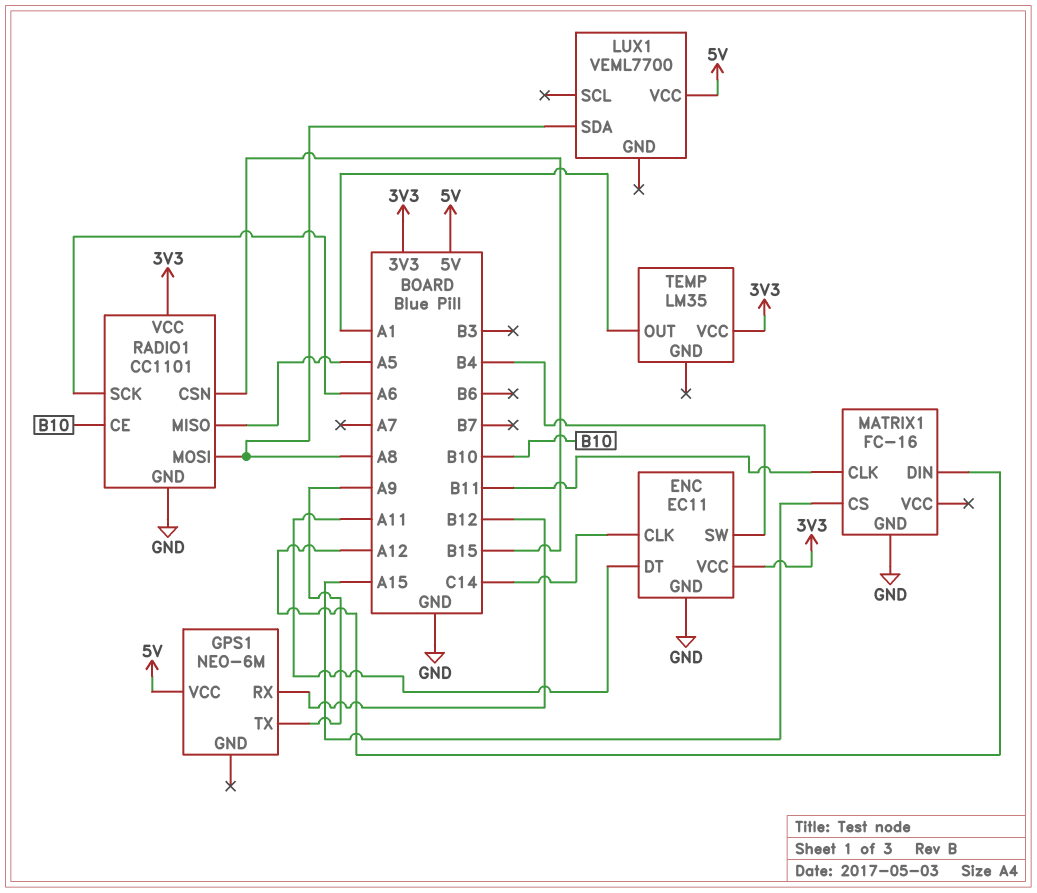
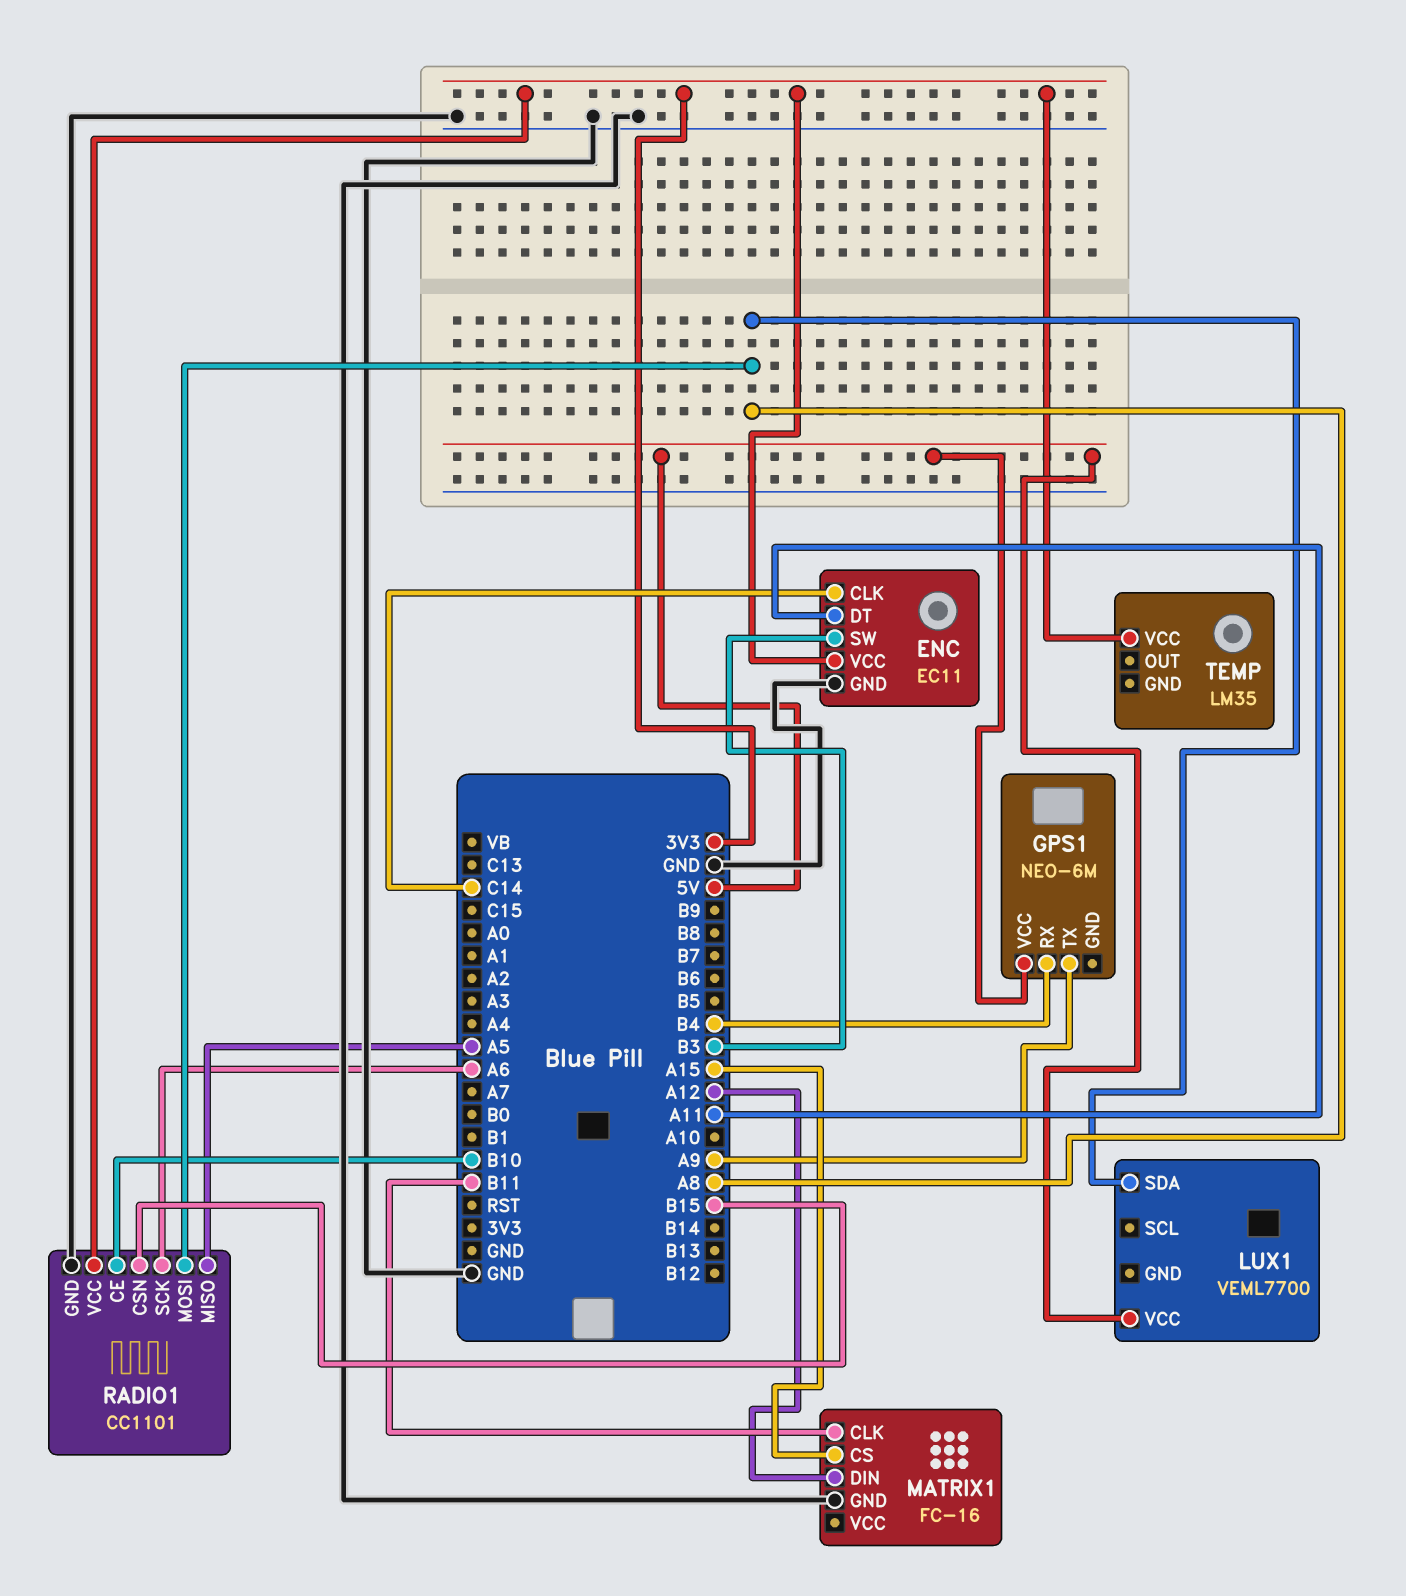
ENC pin SW: B4 -> B3
GPS1 pin RX: B12 -> B4
TEMP pin OUT: A1 -> none

